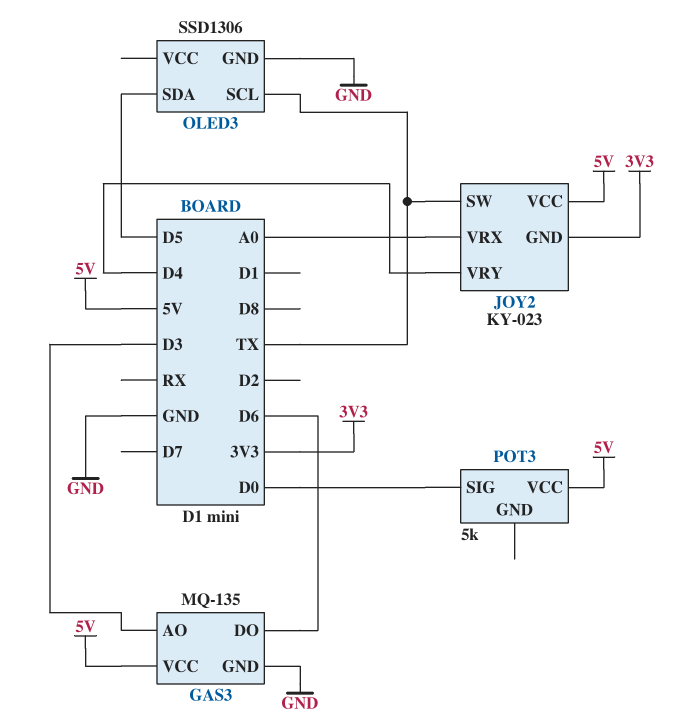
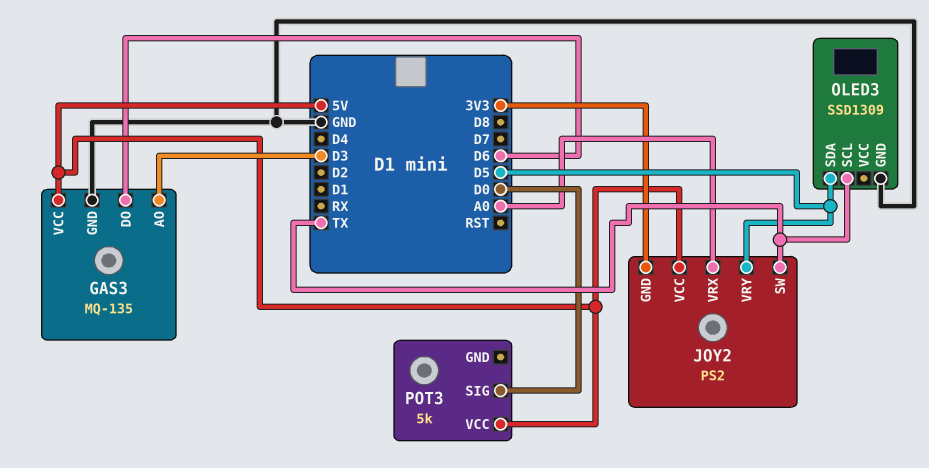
JOY2: KY-023 -> PS2
JOY2 pin VRY: D4 -> D5
OLED3: SSD1306 -> SSD1309

